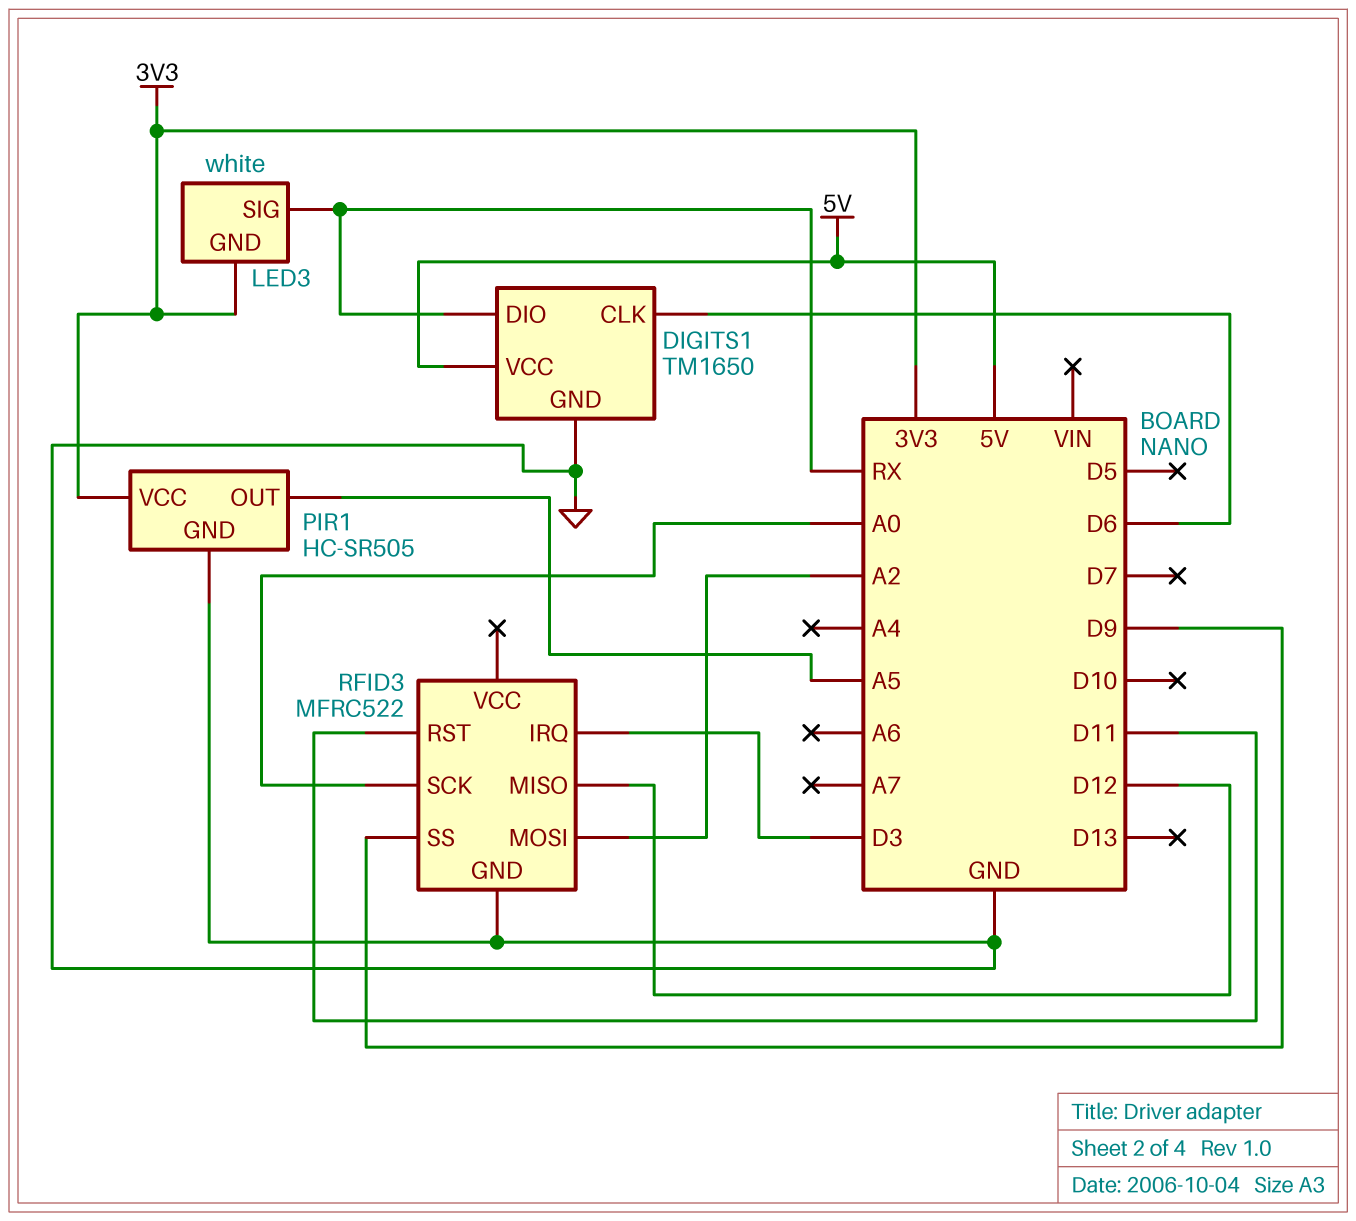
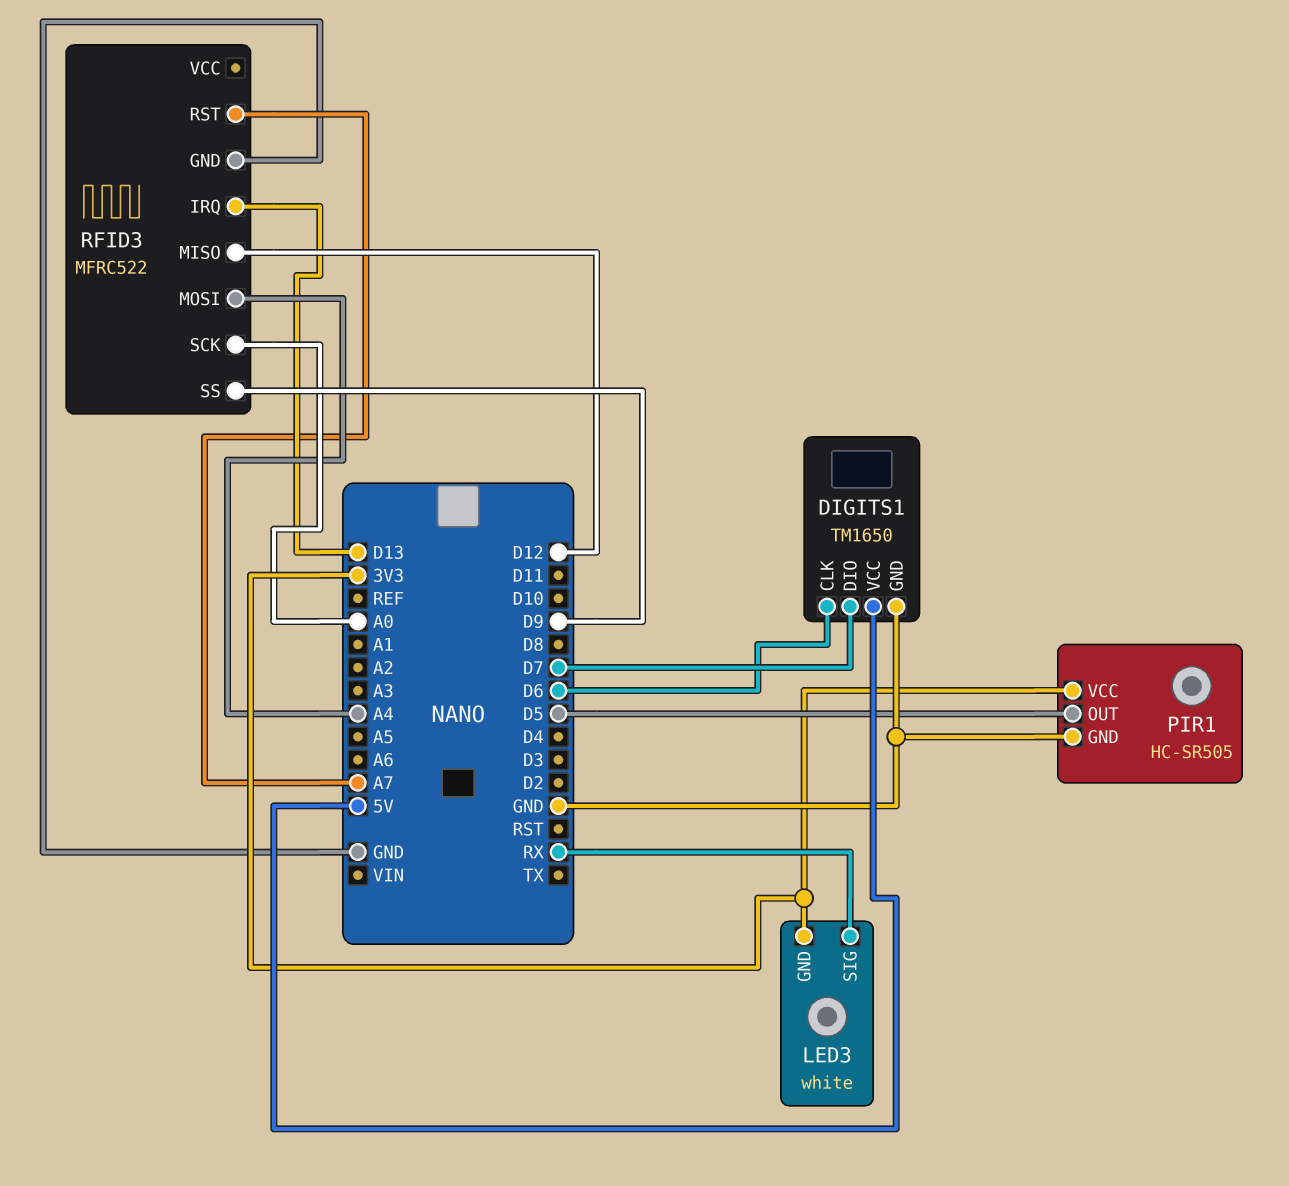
DIGITS1 pin DIO: RX -> D7
PIR1 pin OUT: A5 -> D5
RFID3 pin IRQ: D3 -> D13
RFID3 pin MOSI: A2 -> A4
RFID3 pin RST: D11 -> A7

